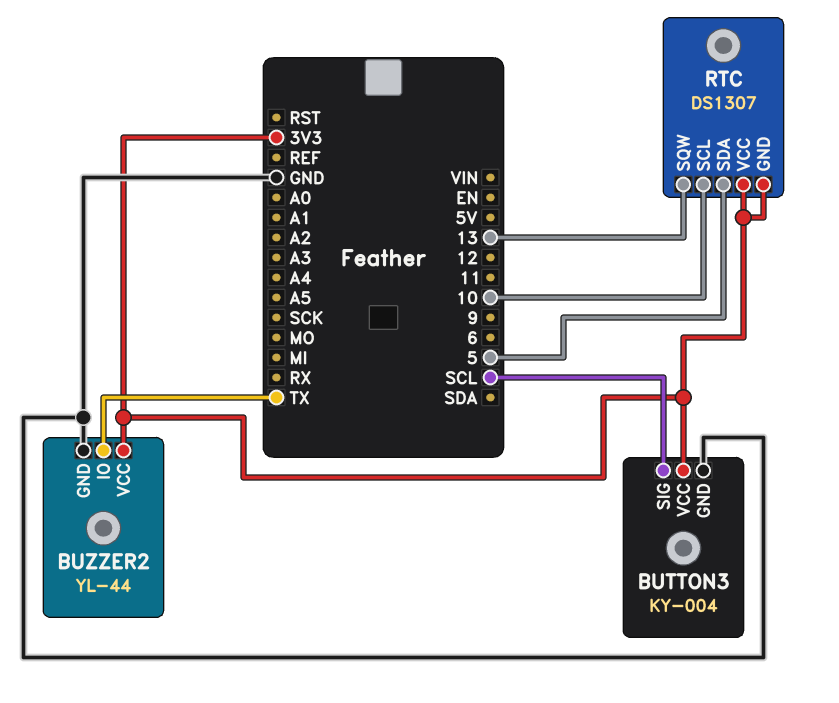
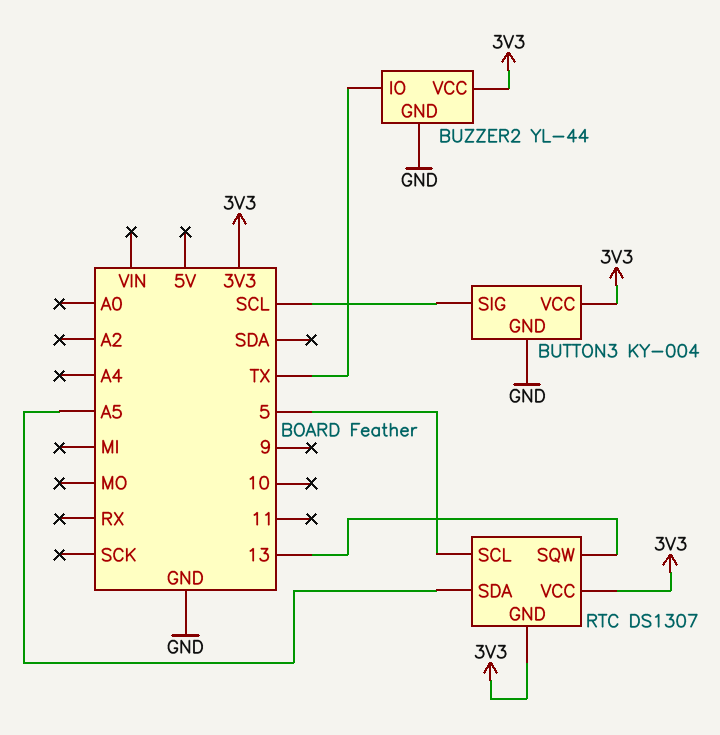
RTC pin SCL: 10 -> 5
RTC pin SDA: 5 -> A5

